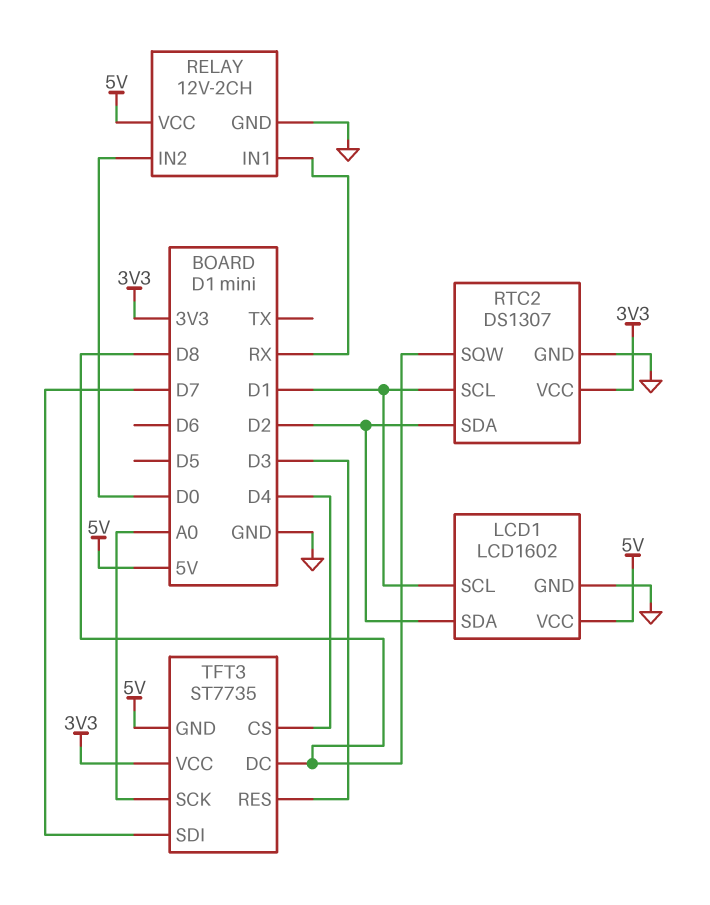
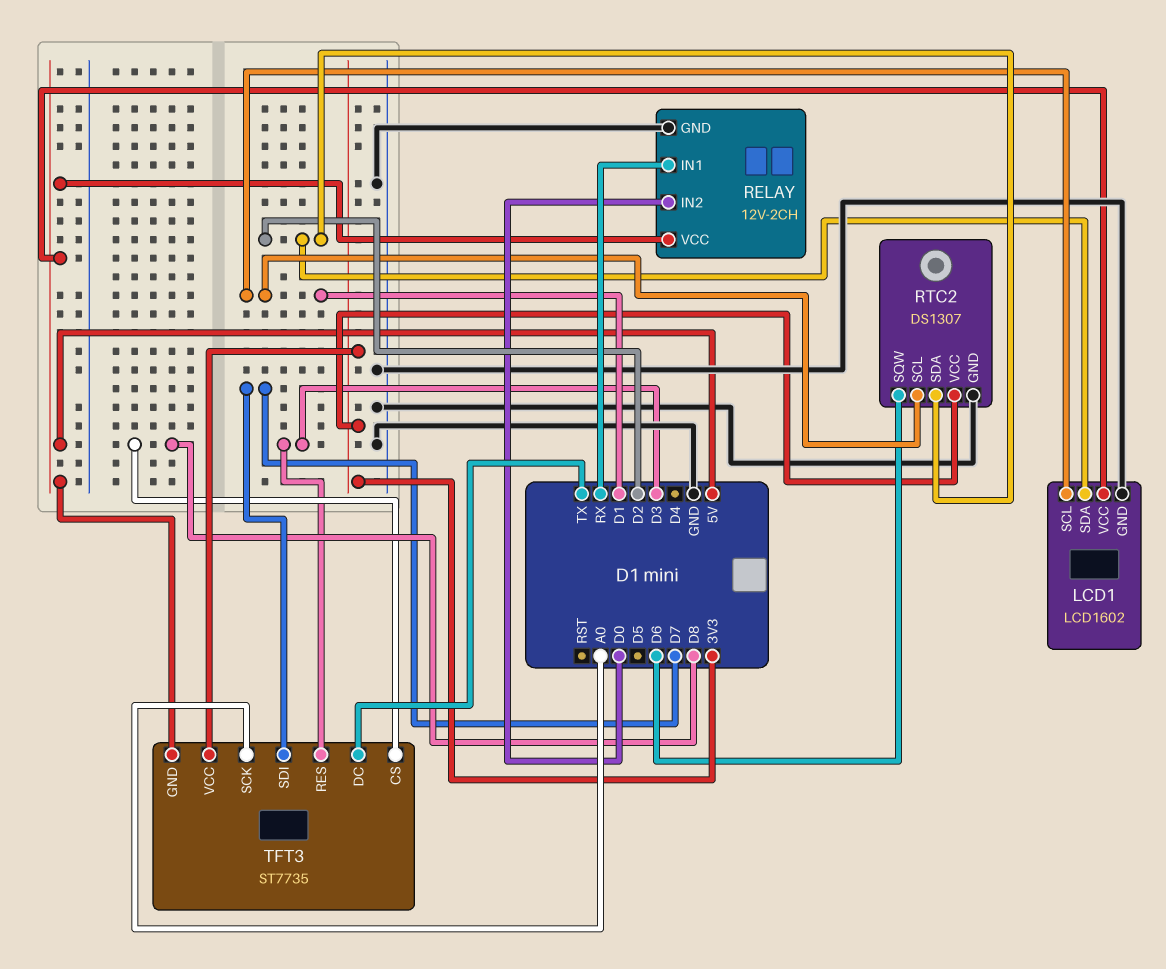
RTC2 pin SQW: D8 -> D6
TFT3 pin CS: D4 -> D8
TFT3 pin DC: D8 -> TX

